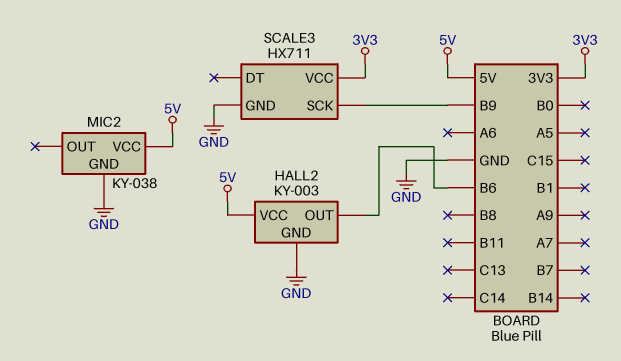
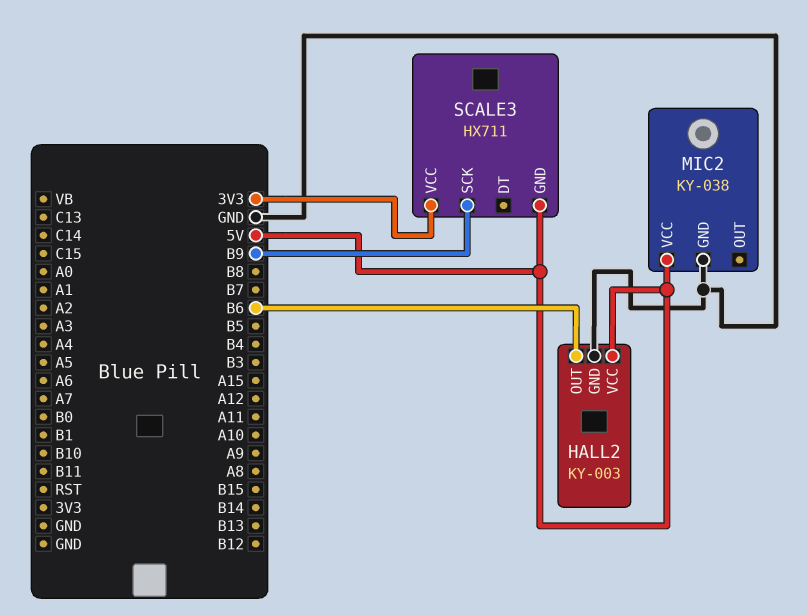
SCALE3 pin GND: GND -> 5V

